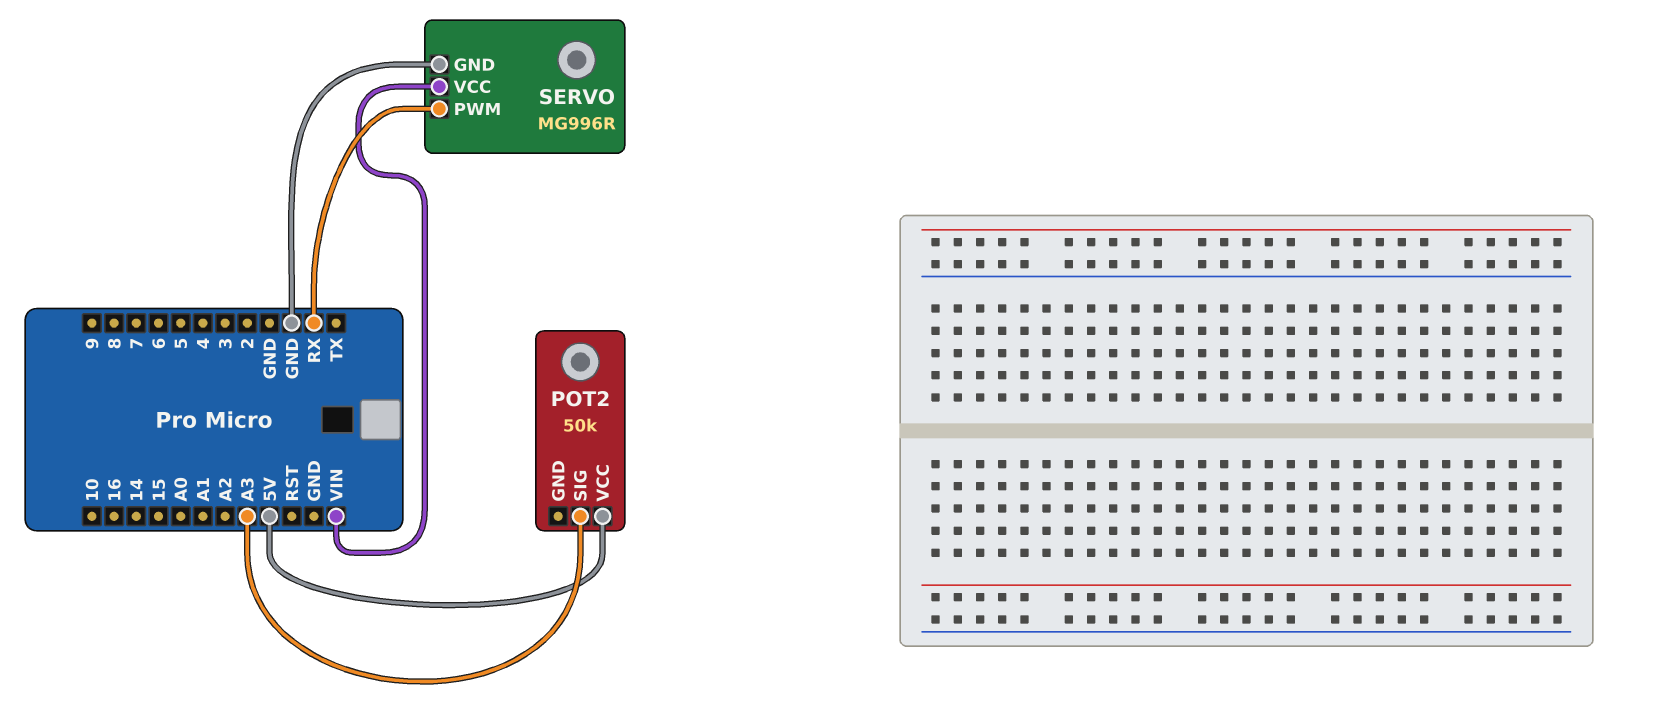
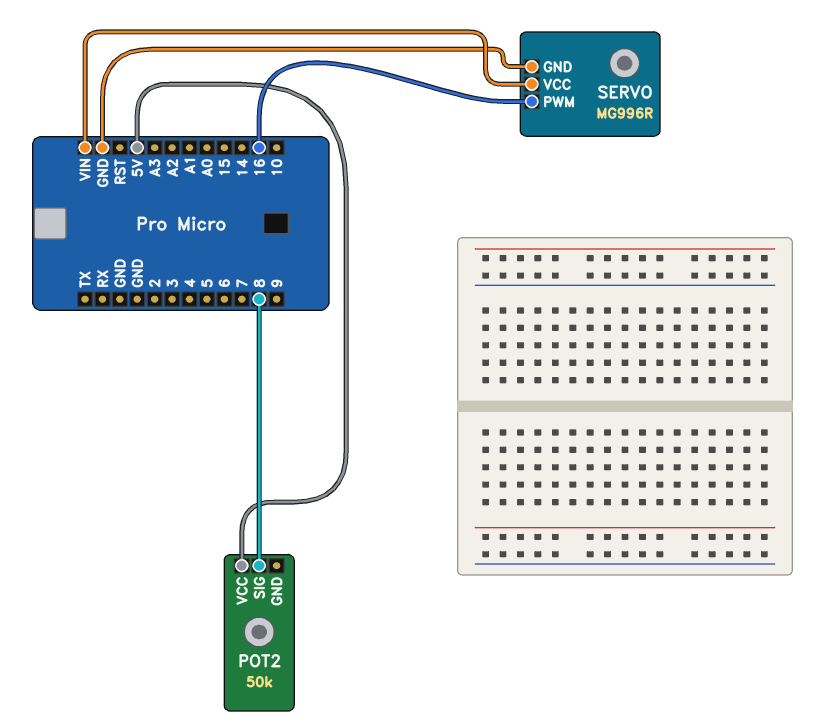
POT2 pin SIG: A3 -> 8
SERVO pin PWM: RX -> 16

